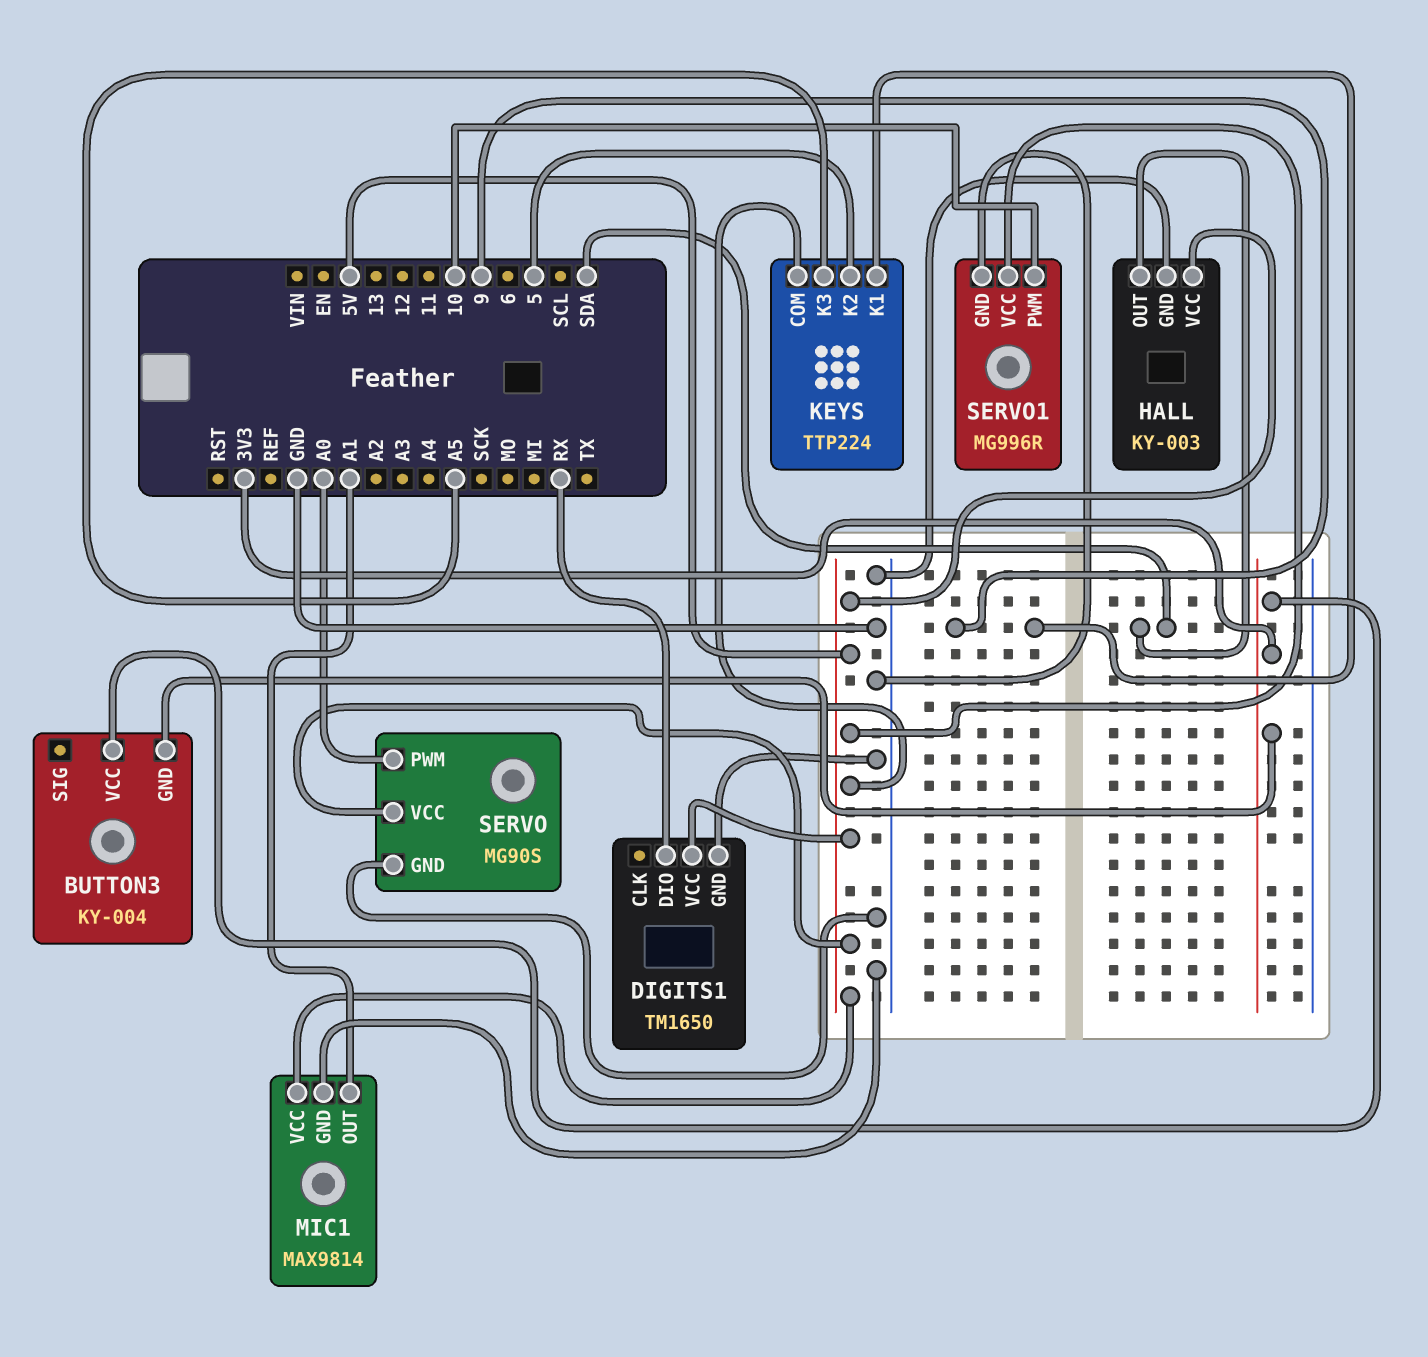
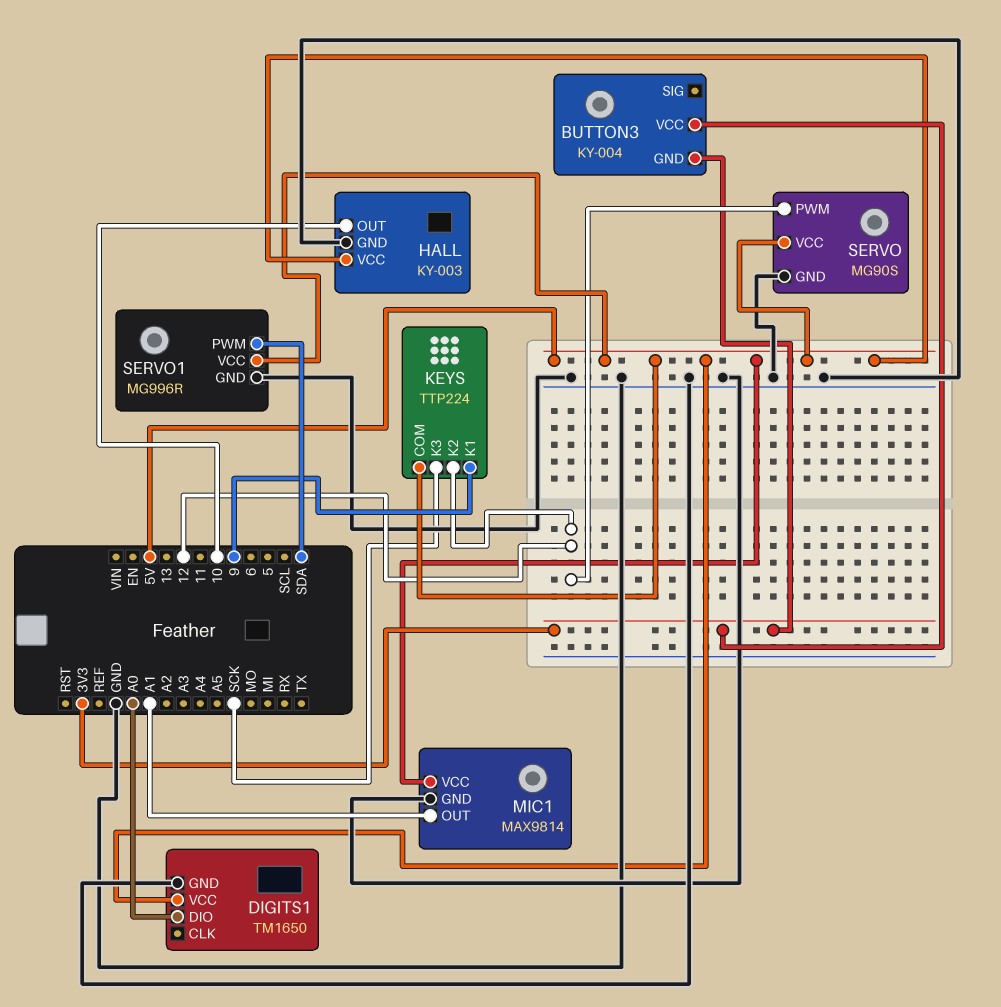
DIGITS1 pin DIO: RX -> A0
HALL pin OUT: SDA -> 10
KEYS pin K2: 5 -> 12
KEYS pin K3: A5 -> SCK
SERVO pin PWM: A0 -> 12
SERVO1 pin PWM: 10 -> SDA

